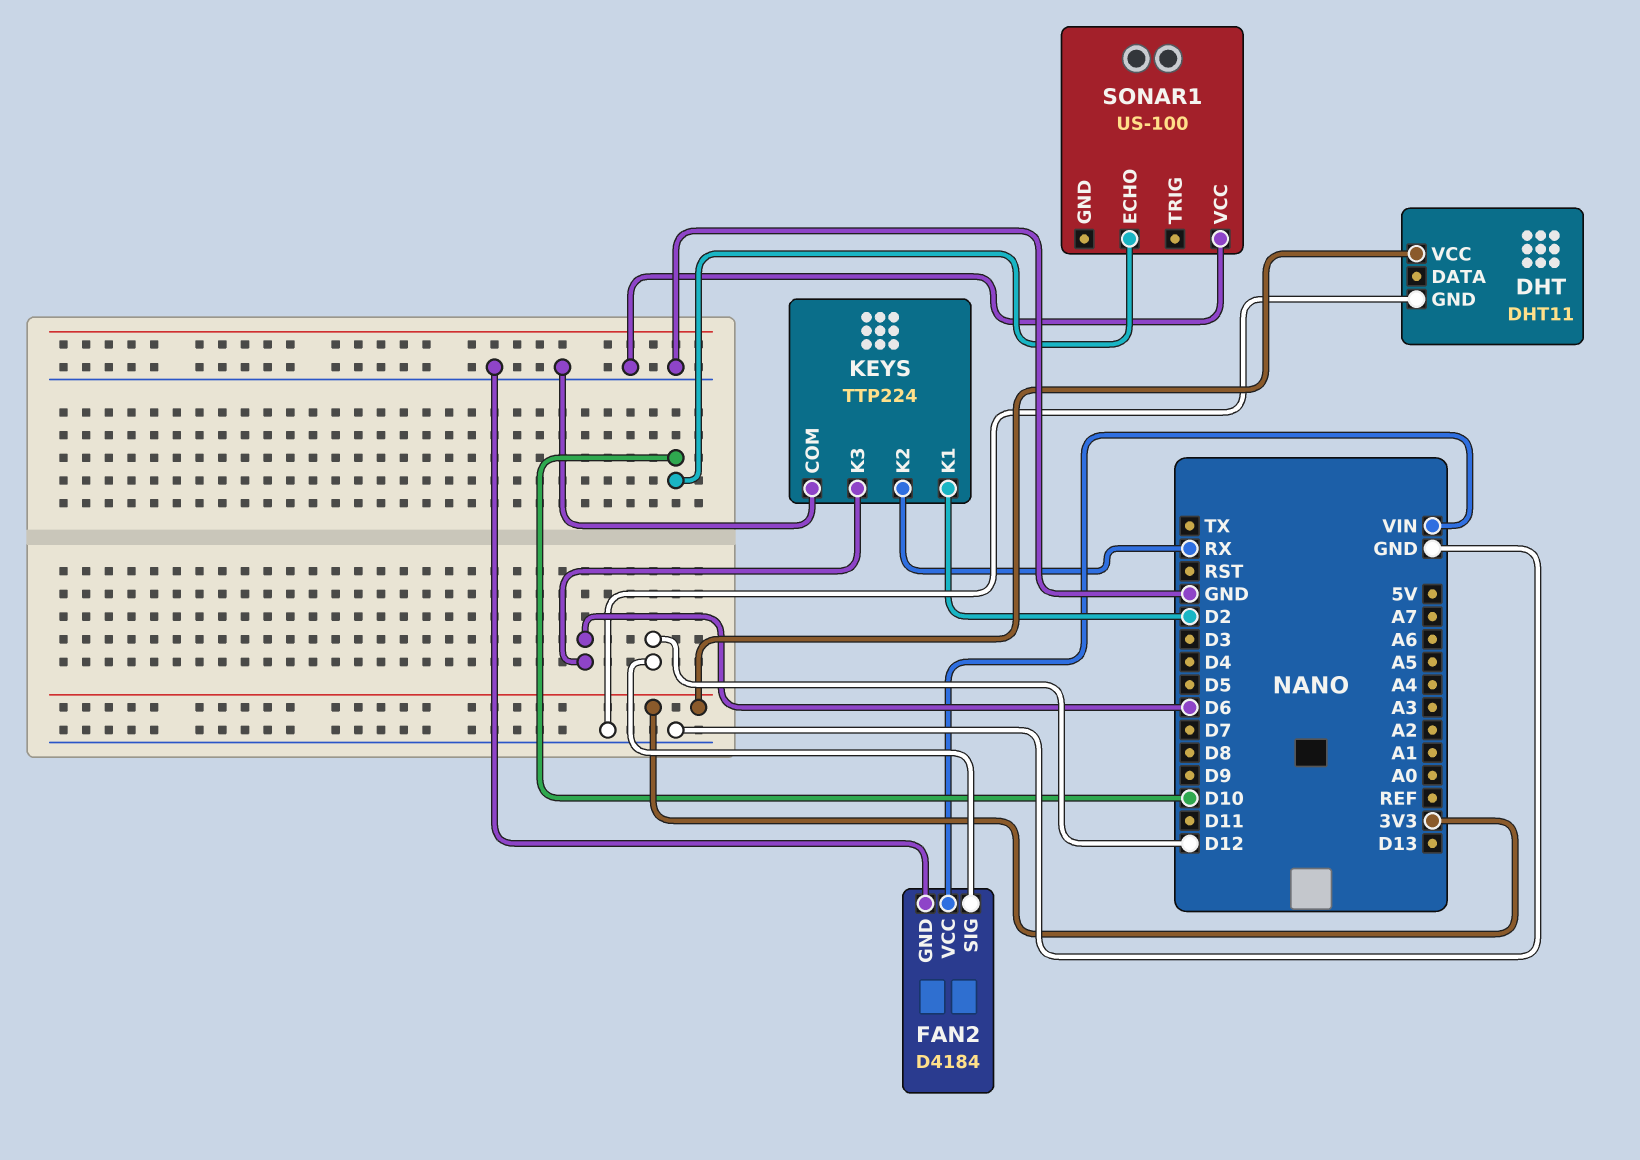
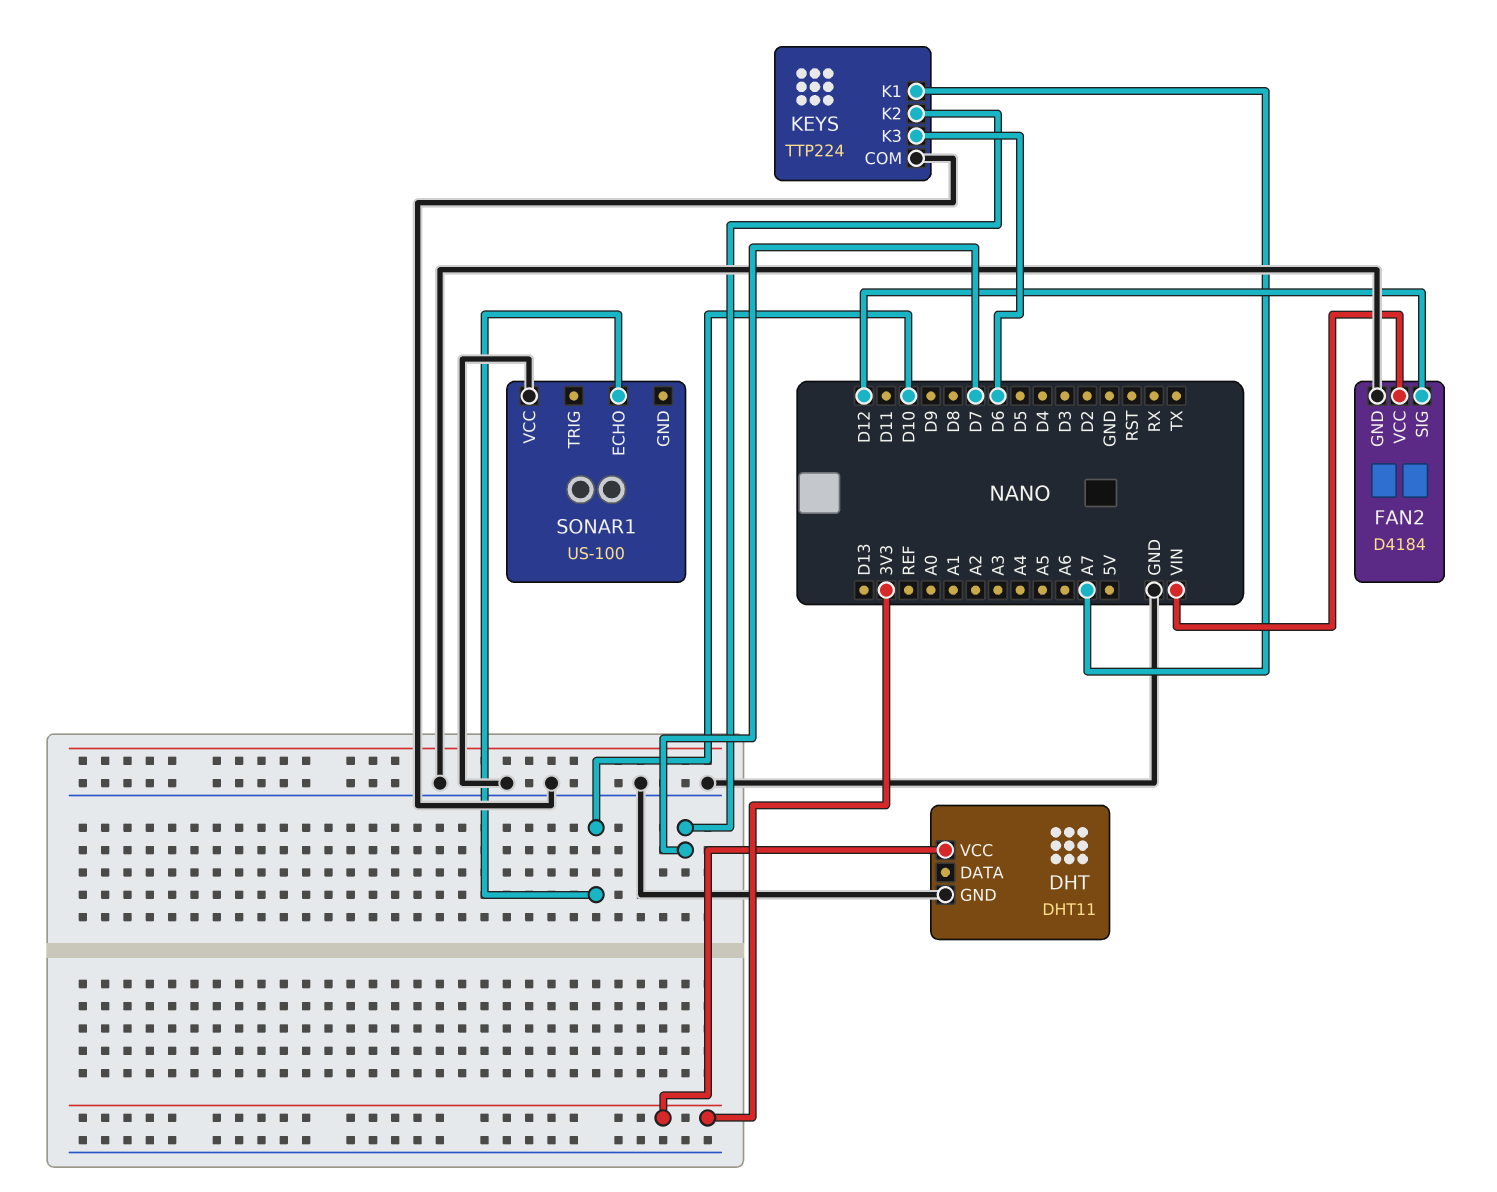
KEYS pin K1: D2 -> A7
KEYS pin K2: RX -> D7

